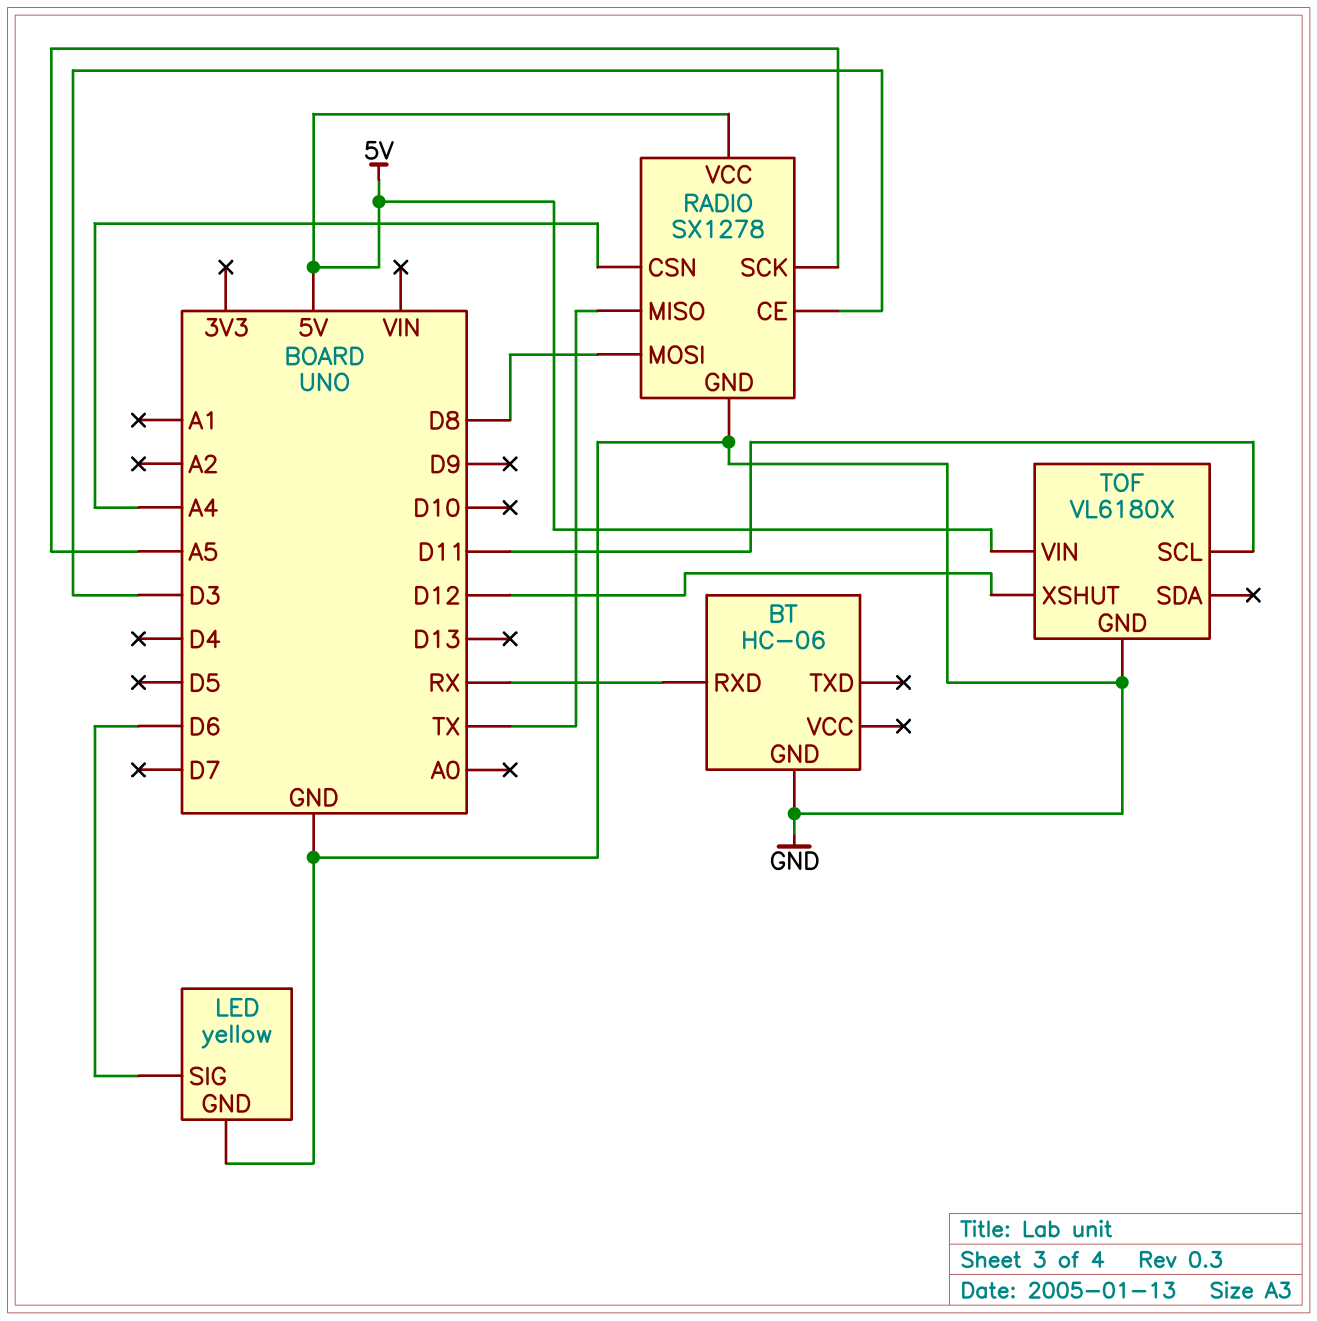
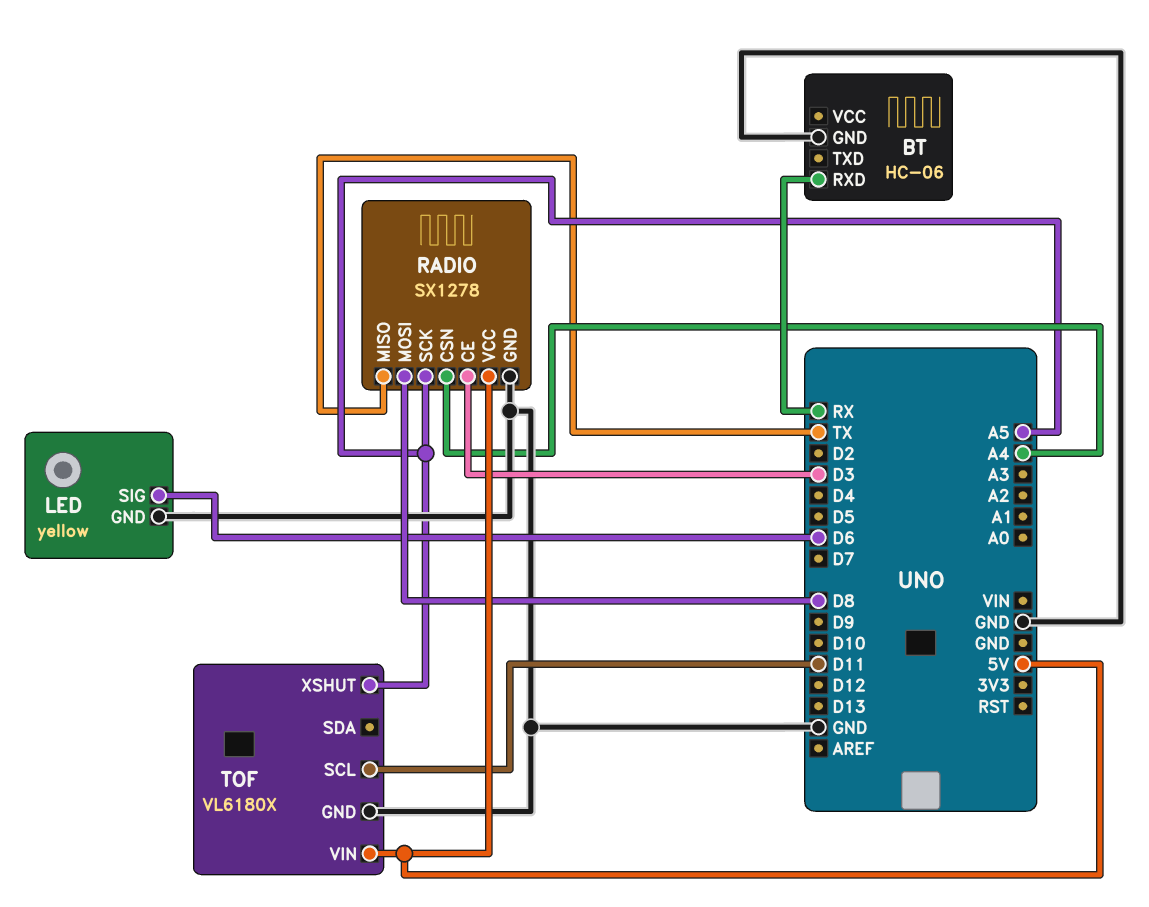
TOF pin XSHUT: D12 -> A5

